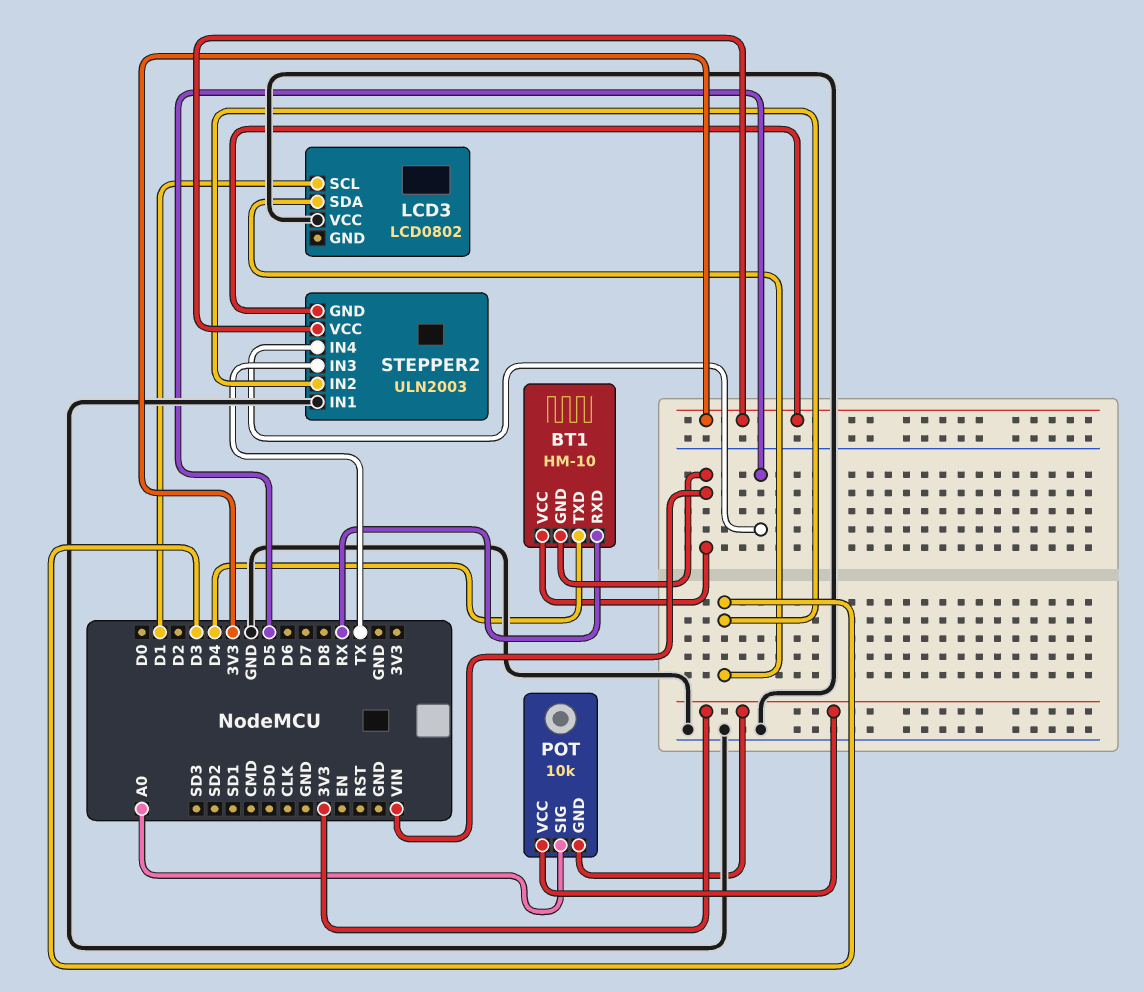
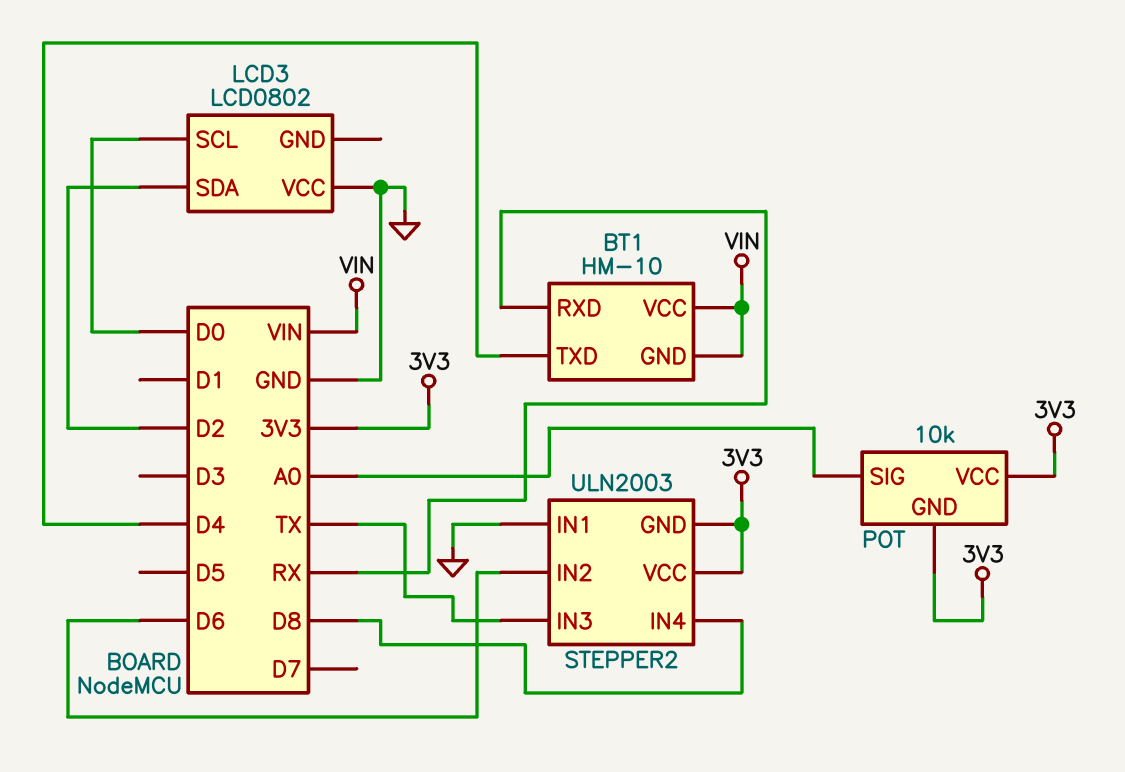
LCD3 pin SCL: D1 -> D0
LCD3 pin SDA: D3 -> D2
STEPPER2 pin IN2: D3 -> D6
STEPPER2 pin IN4: D5 -> D8

